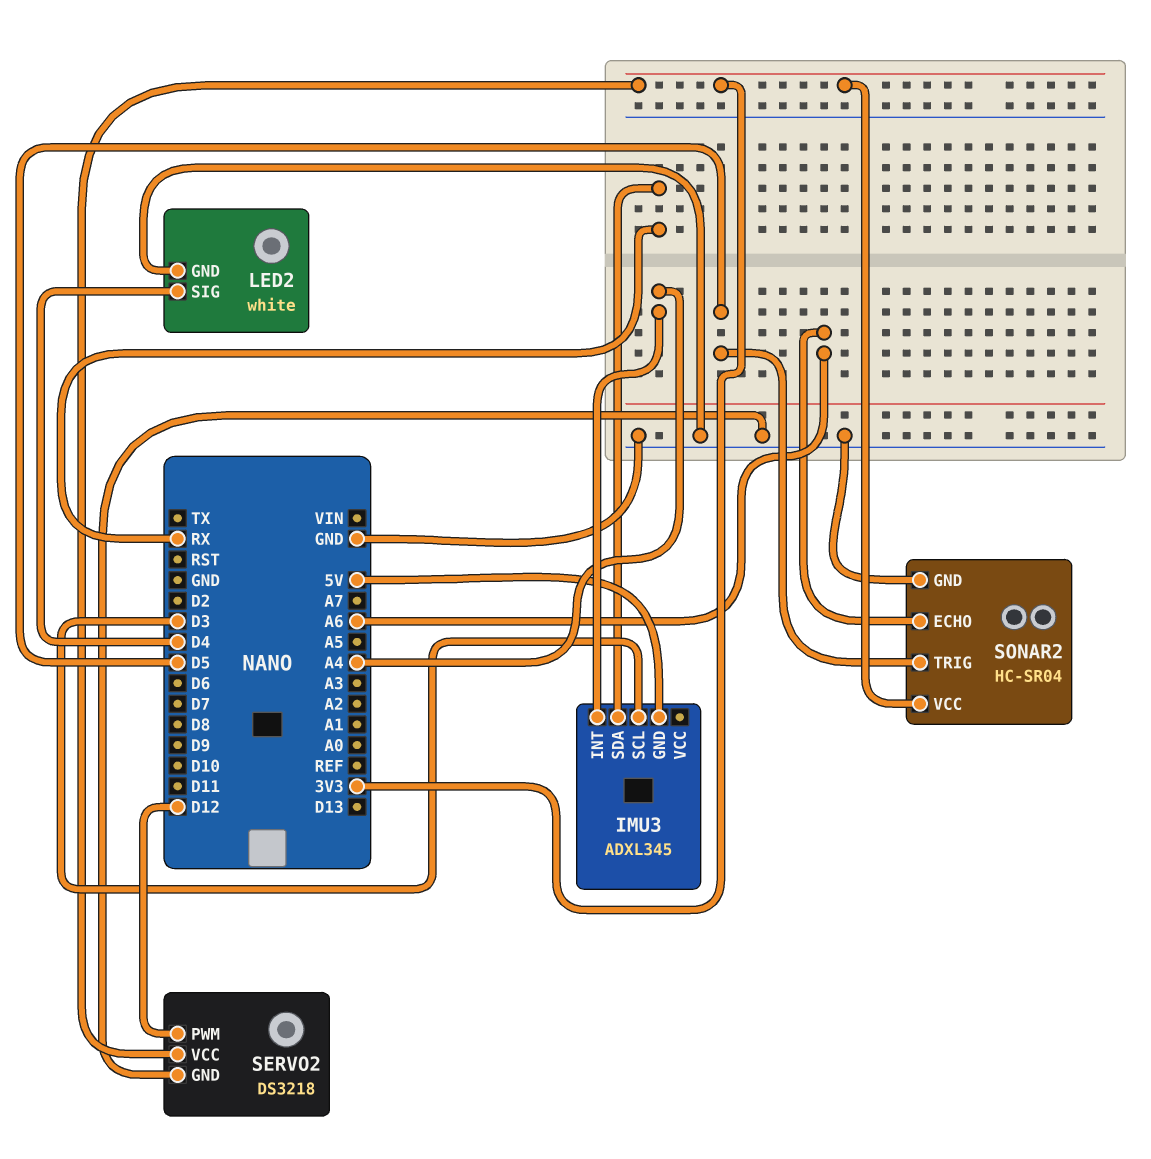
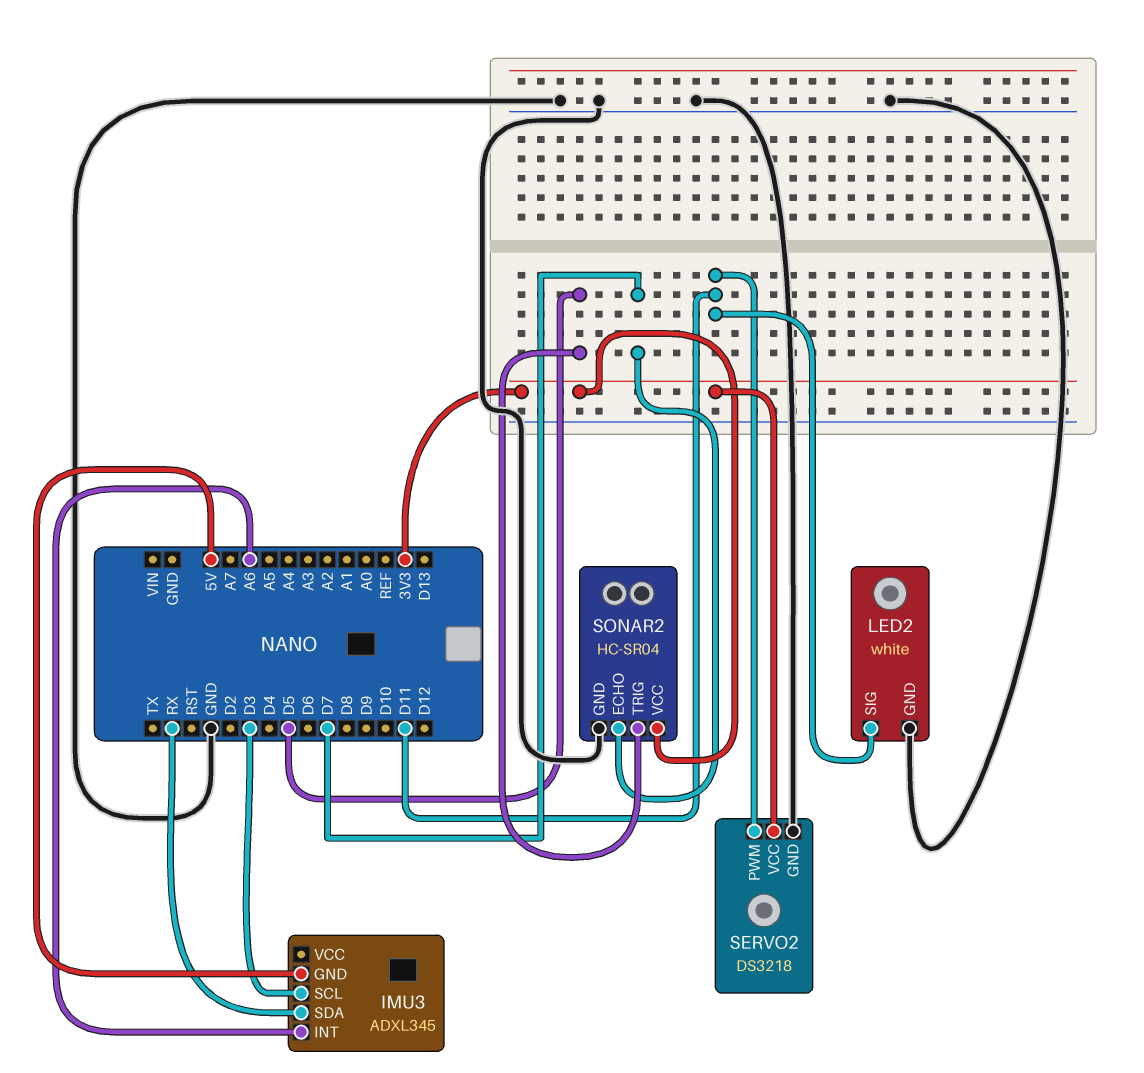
IMU3 pin INT: A4 -> A6
LED2 pin SIG: D4 -> D11
SERVO2 pin PWM: D12 -> D11
SONAR2 pin ECHO: A6 -> D7

